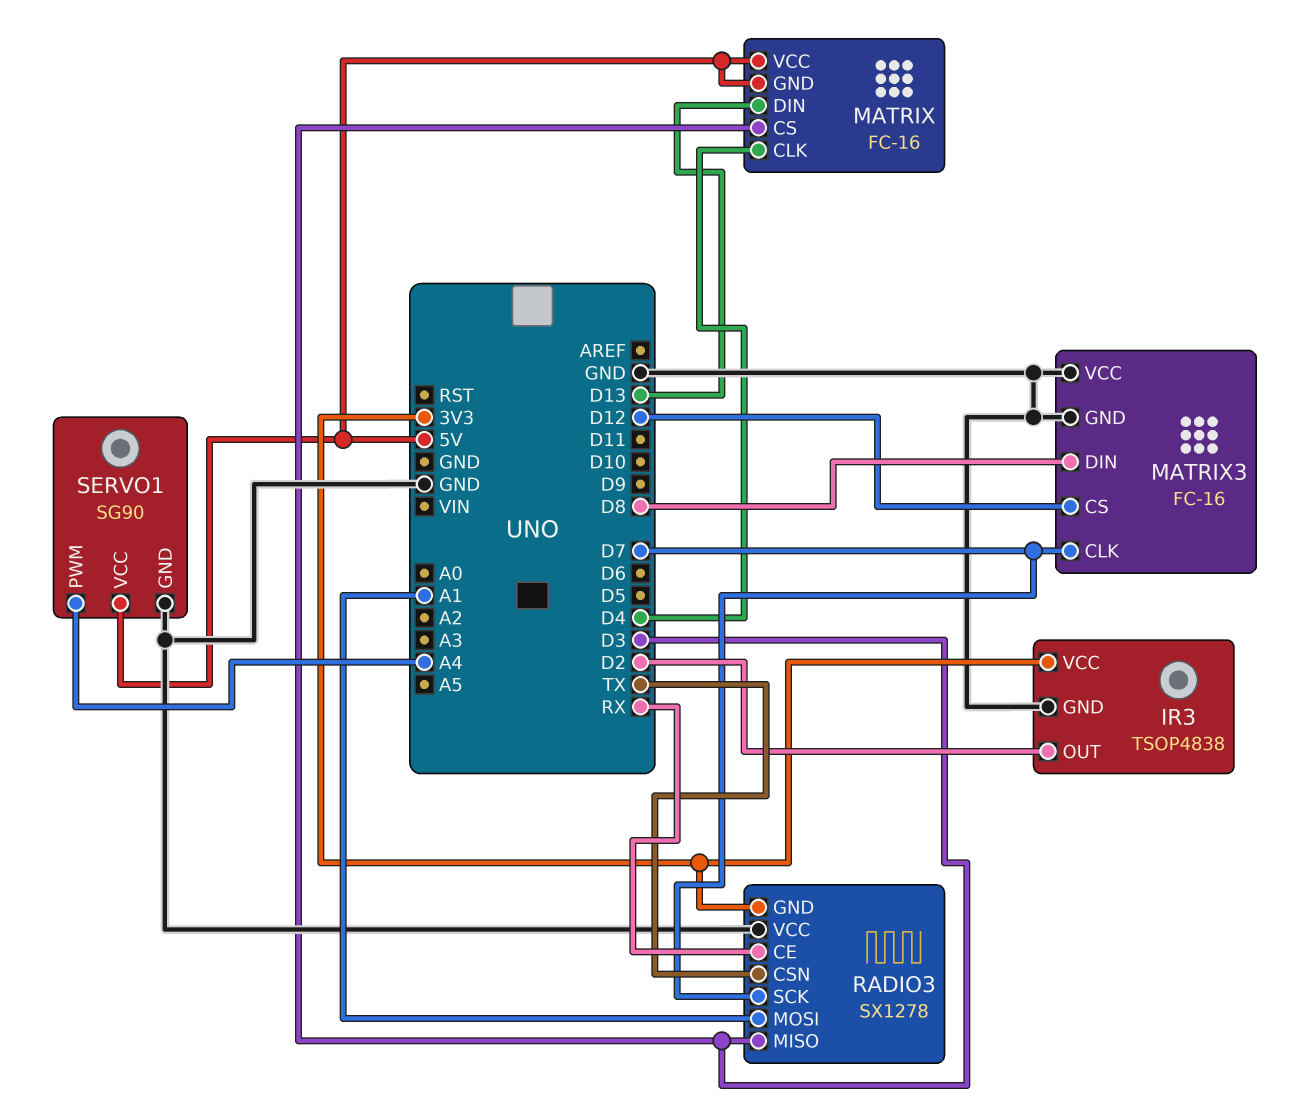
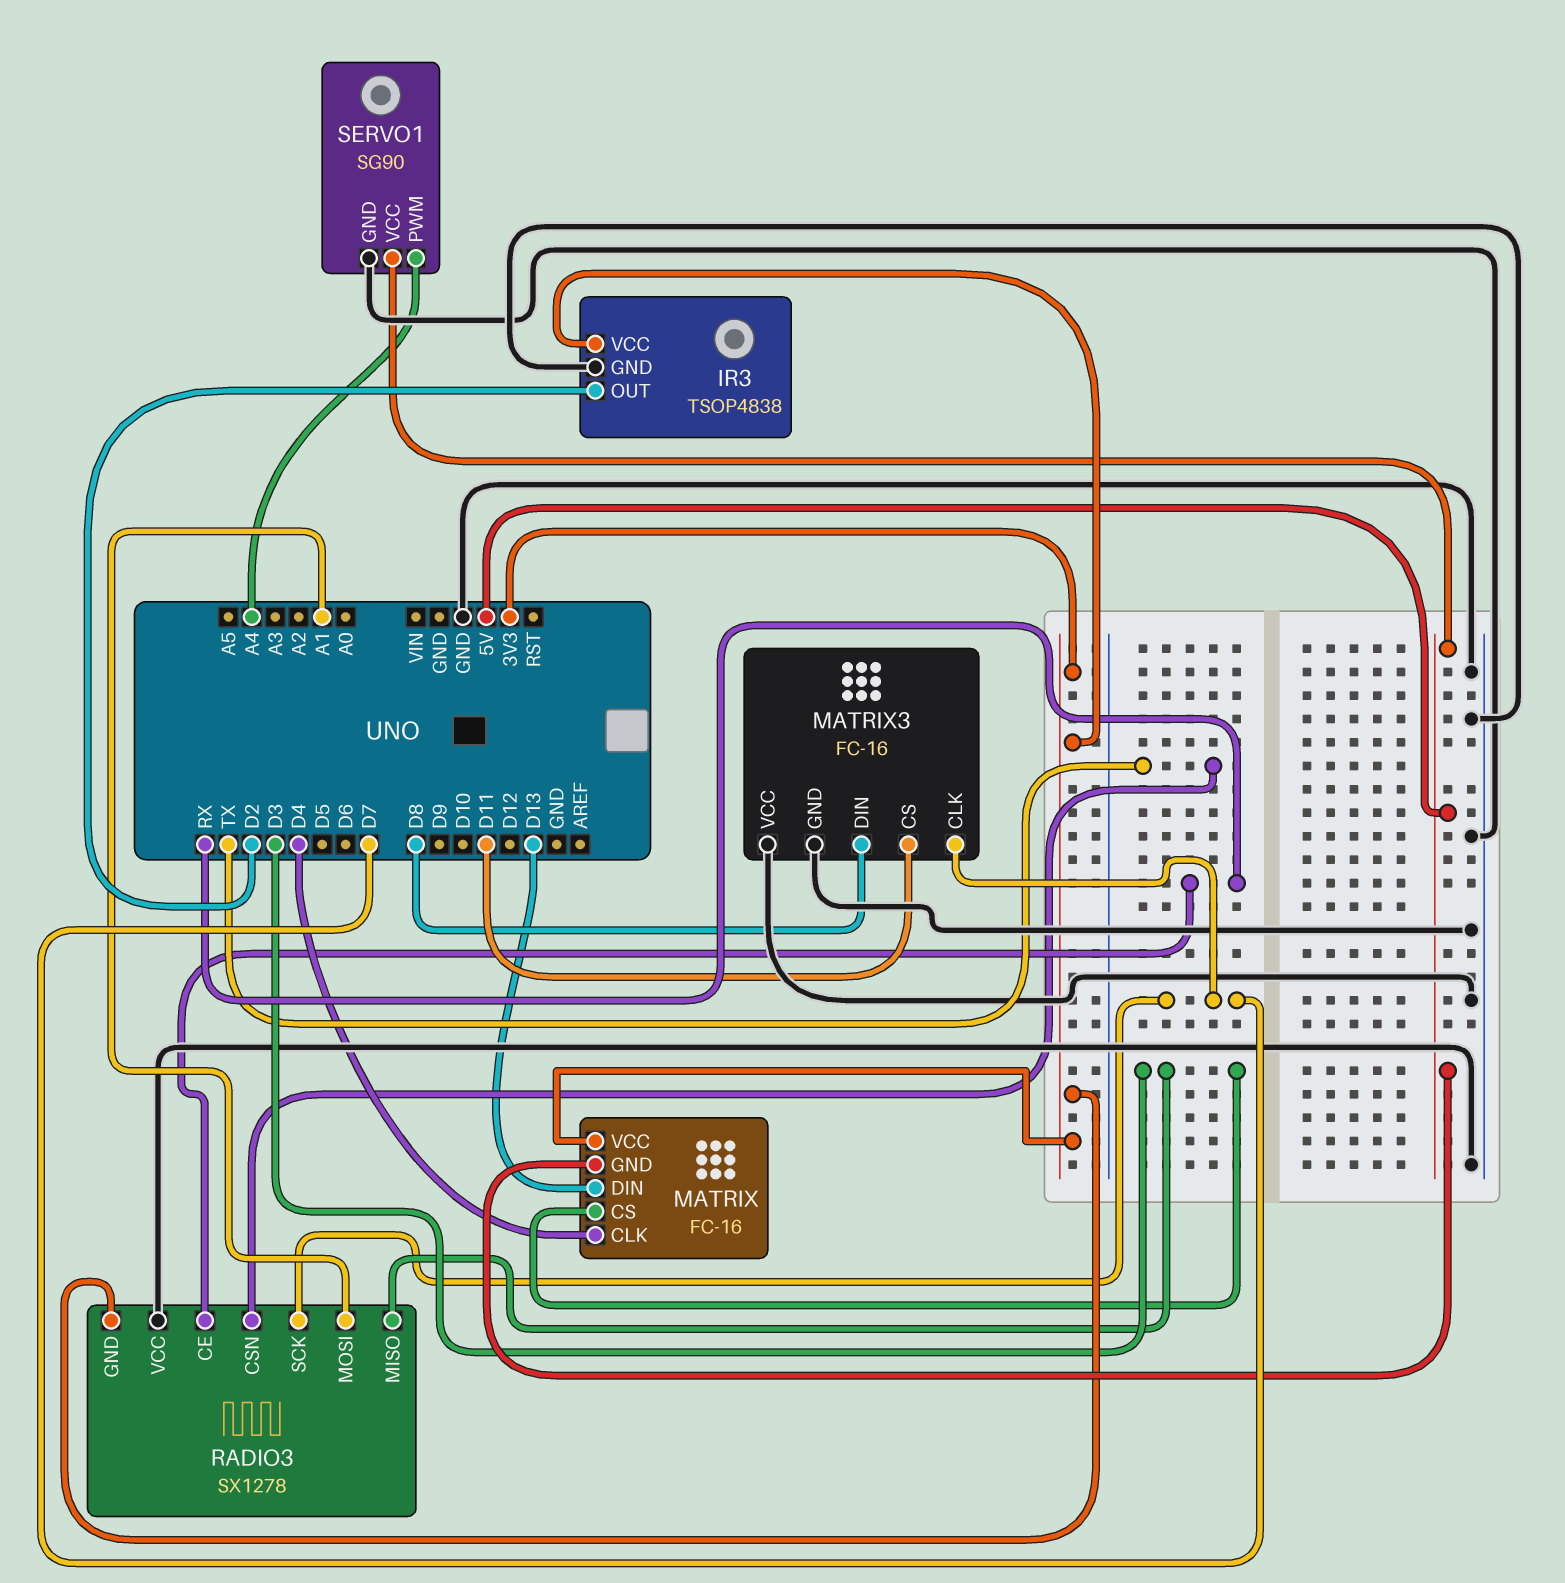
MATRIX pin VCC: 5V -> 3V3
MATRIX3 pin CS: D12 -> D11

